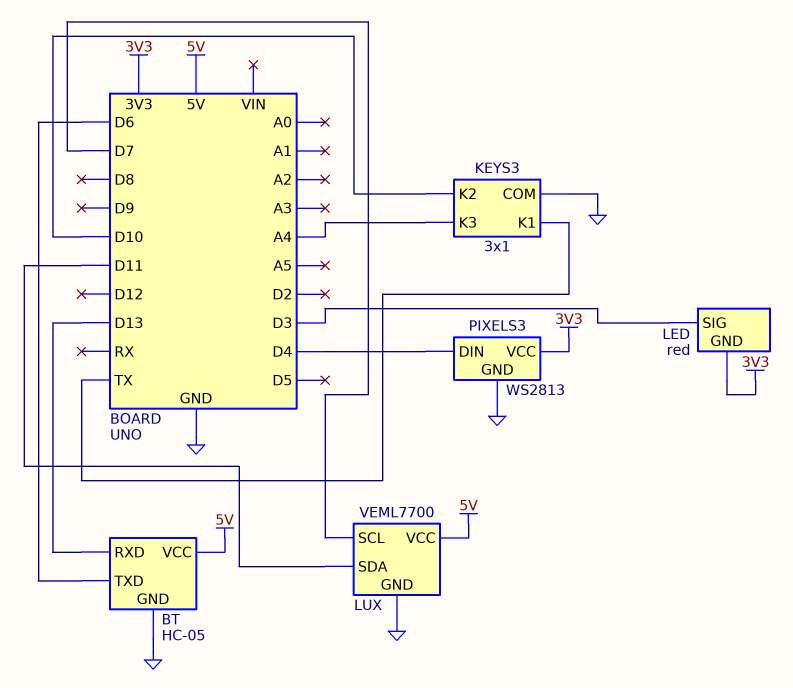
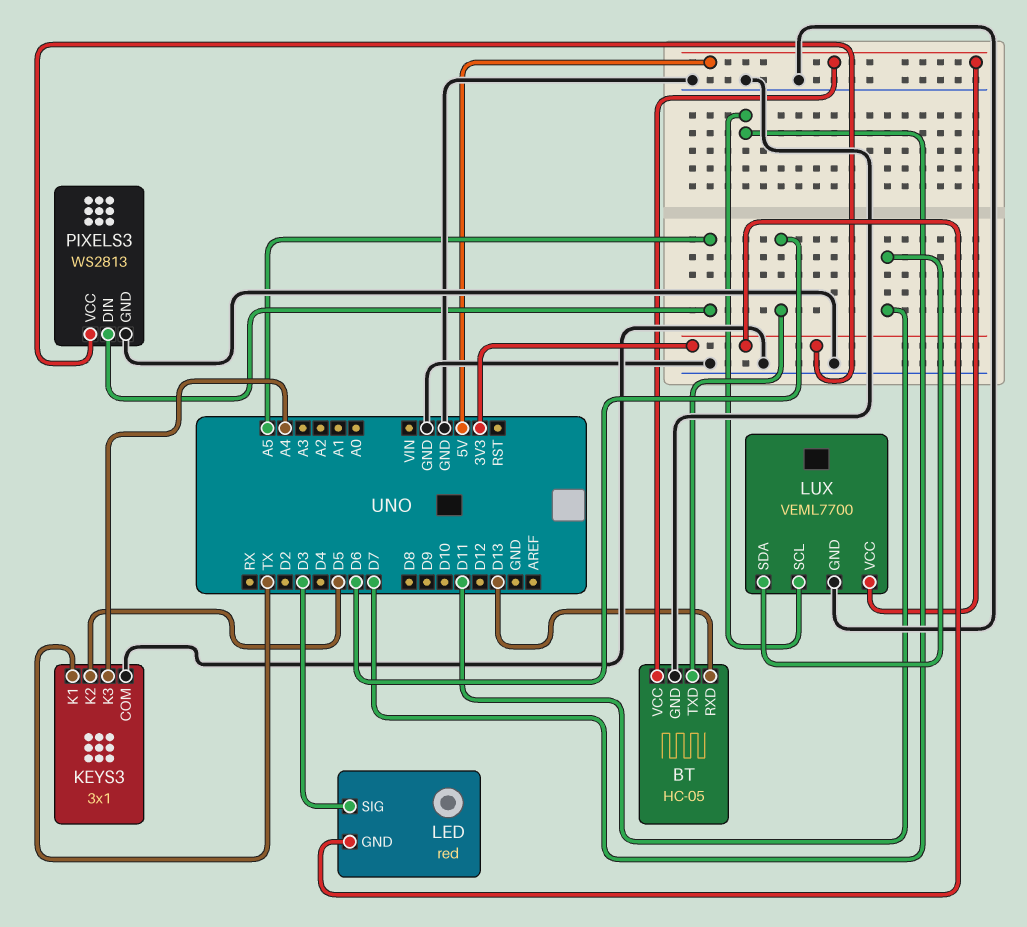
KEYS3 pin K2: D10 -> D5
PIXELS3 pin DIN: D4 -> A5

